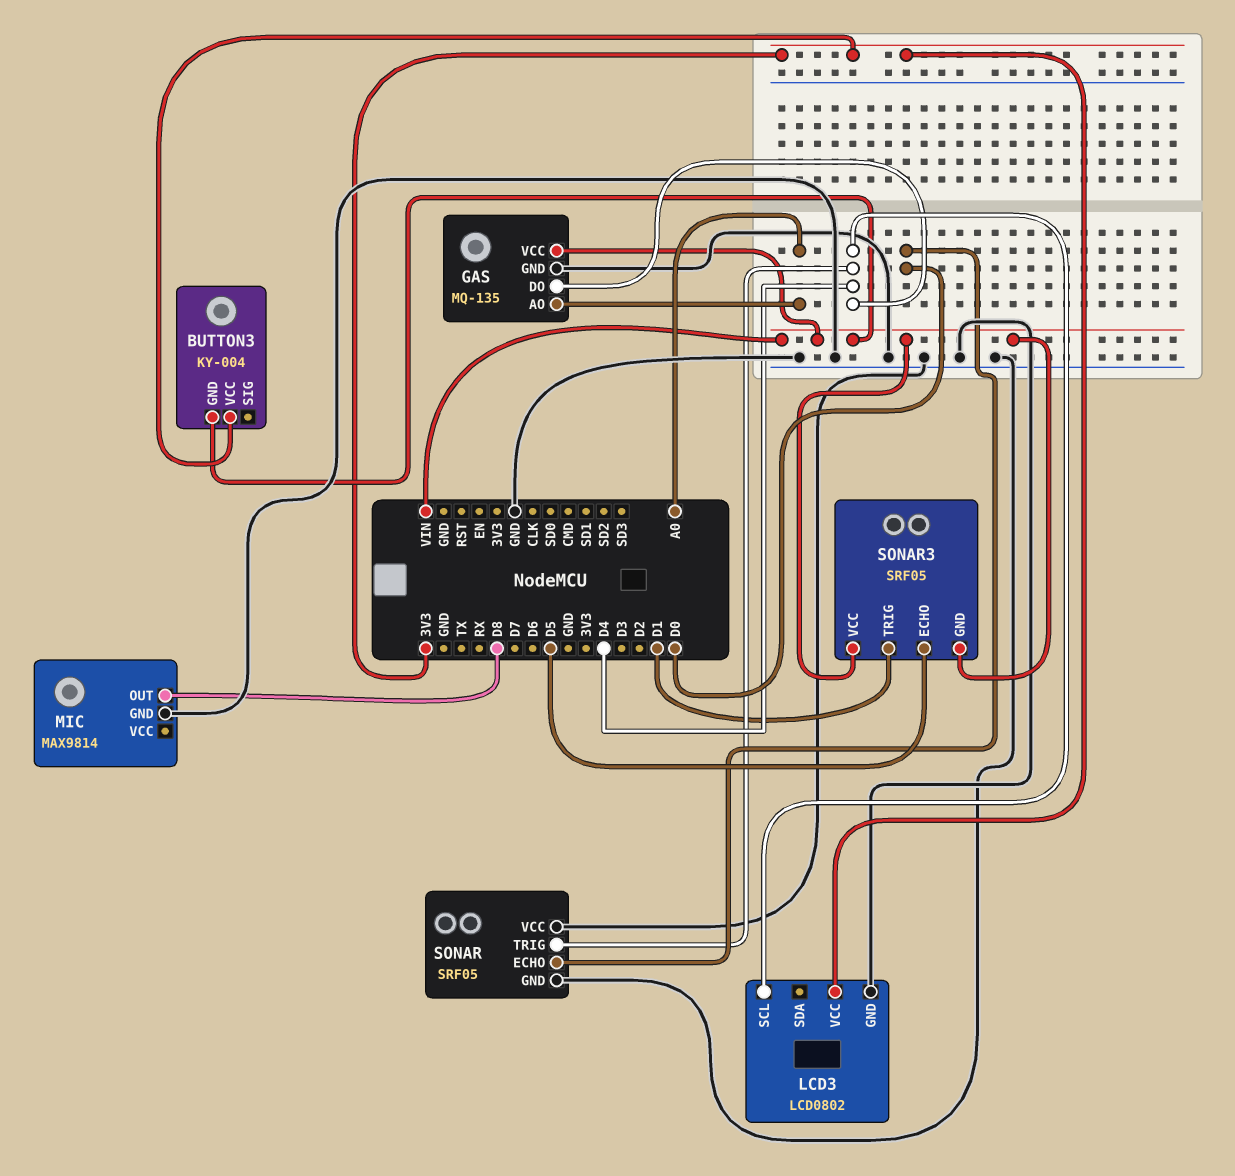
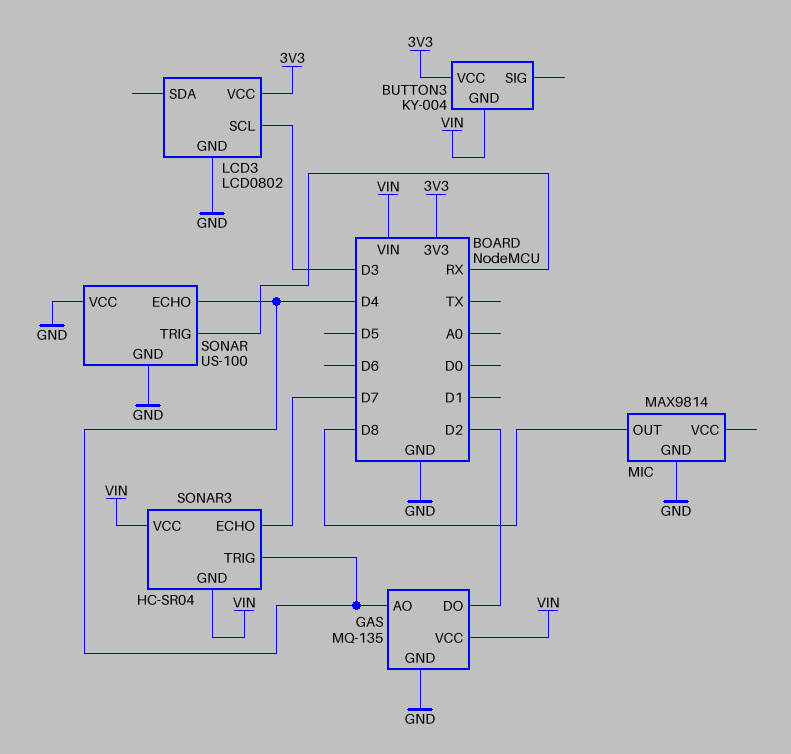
GAS pin AO: A0 -> D4
GAS pin DO: D4 -> D2
LCD3 pin SCL: D4 -> D3
SONAR: SRF05 -> US-100
SONAR pin ECHO: D0 -> D4
SONAR pin TRIG: D4 -> RX
SONAR3: SRF05 -> HC-SR04
SONAR3 pin ECHO: D5 -> D7
SONAR3 pin TRIG: D1 -> D4

